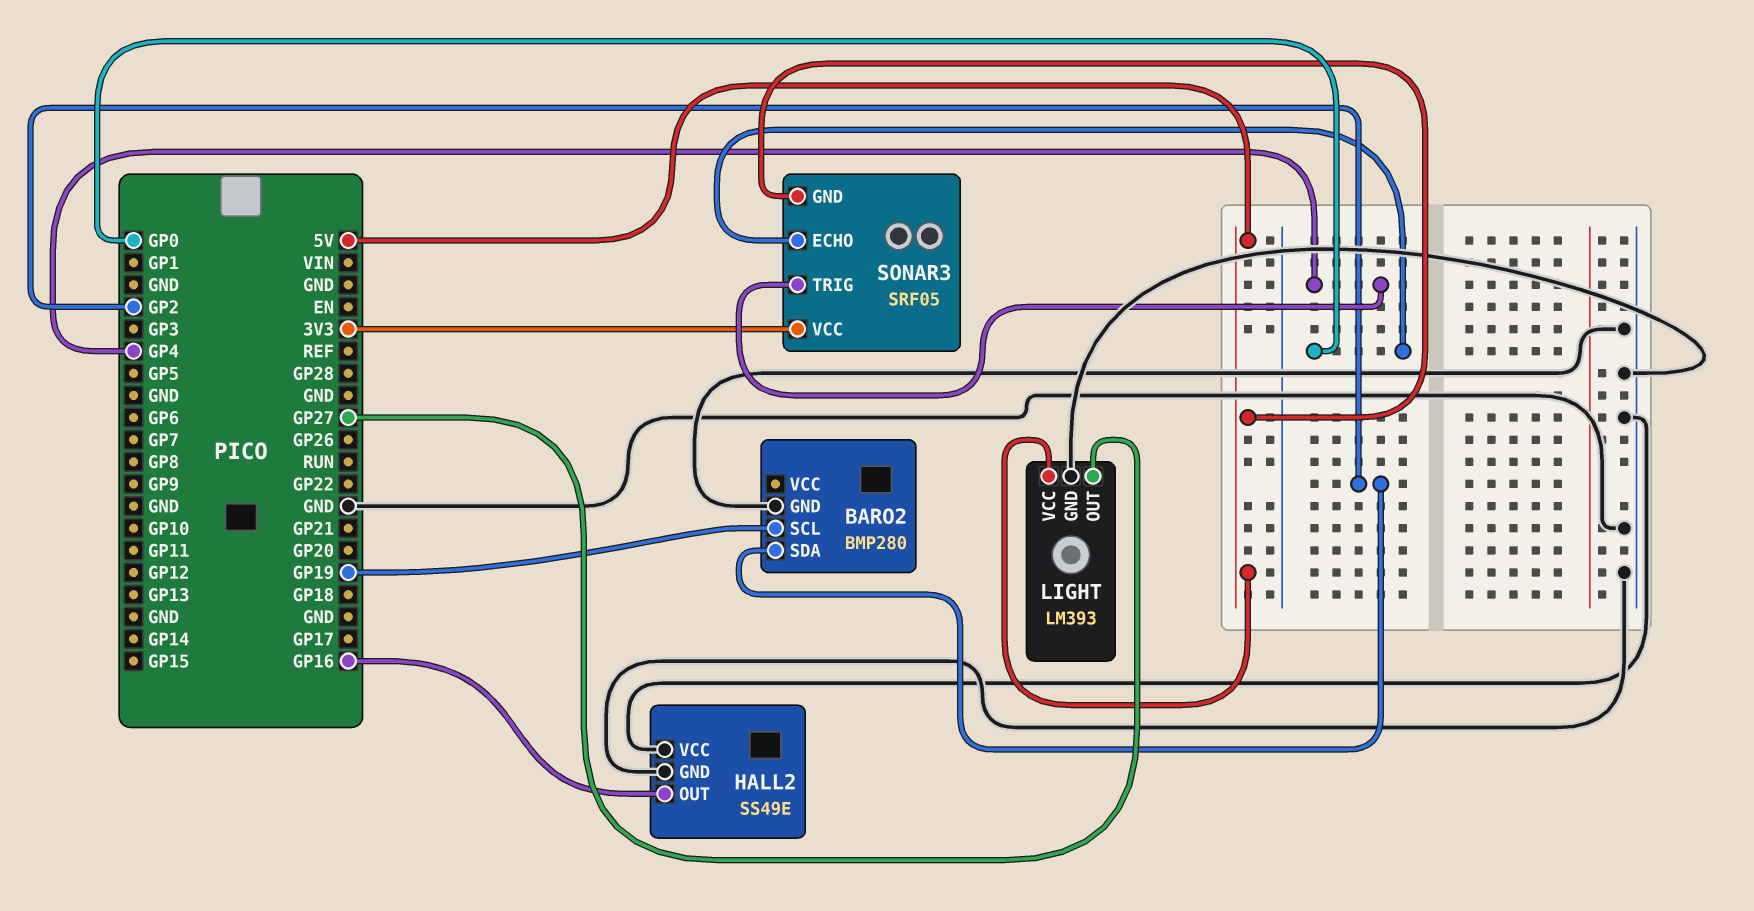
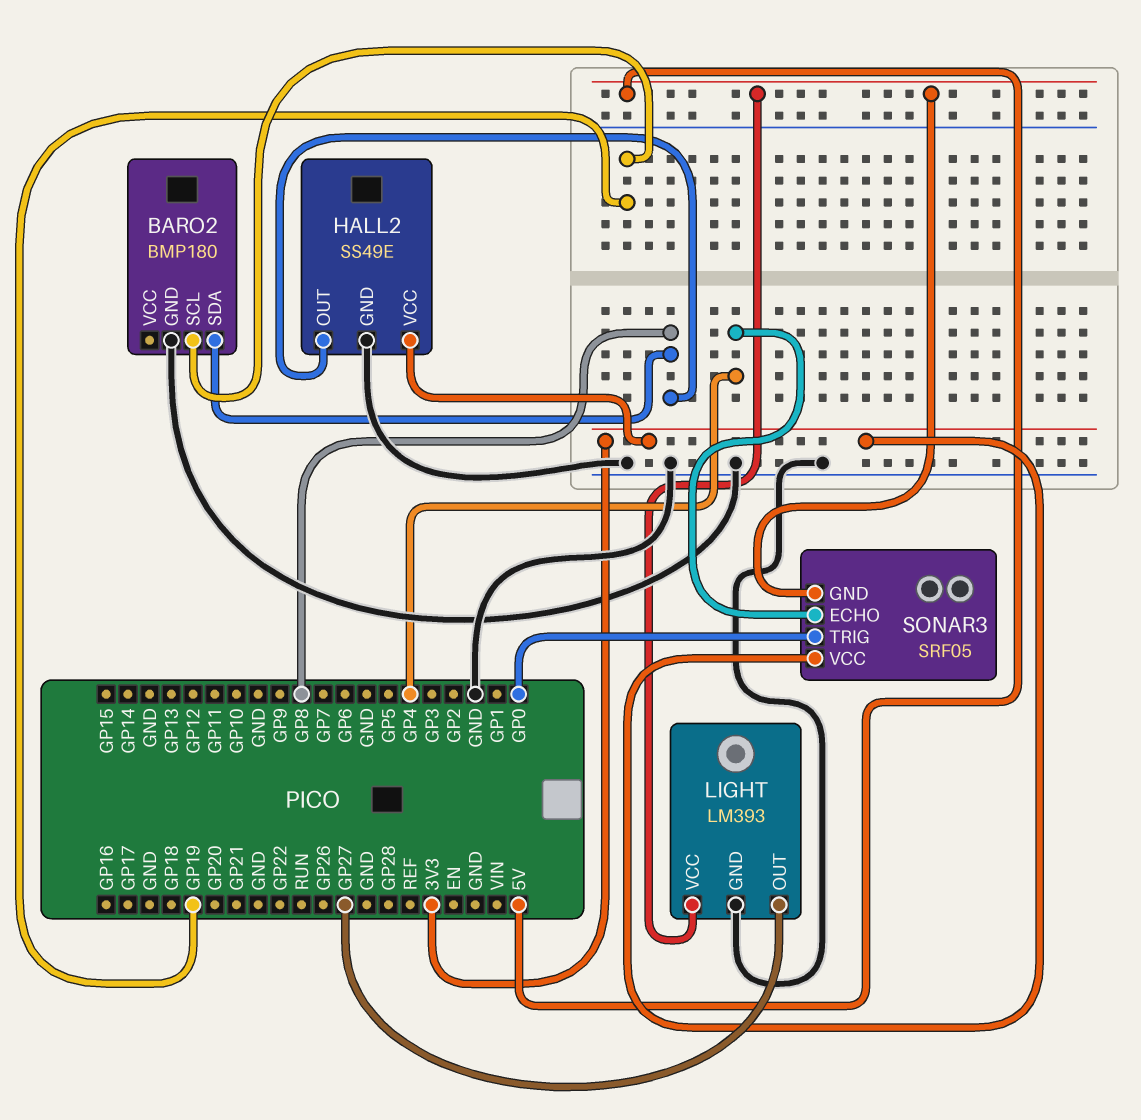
BARO2: BMP280 -> BMP180
BARO2 pin SDA: GP2 -> GP8
HALL2 pin OUT: GP16 -> GP8
HALL2 pin VCC: GND -> 3V3
SONAR3 pin ECHO: GP0 -> GP4
SONAR3 pin TRIG: GP4 -> GP0

